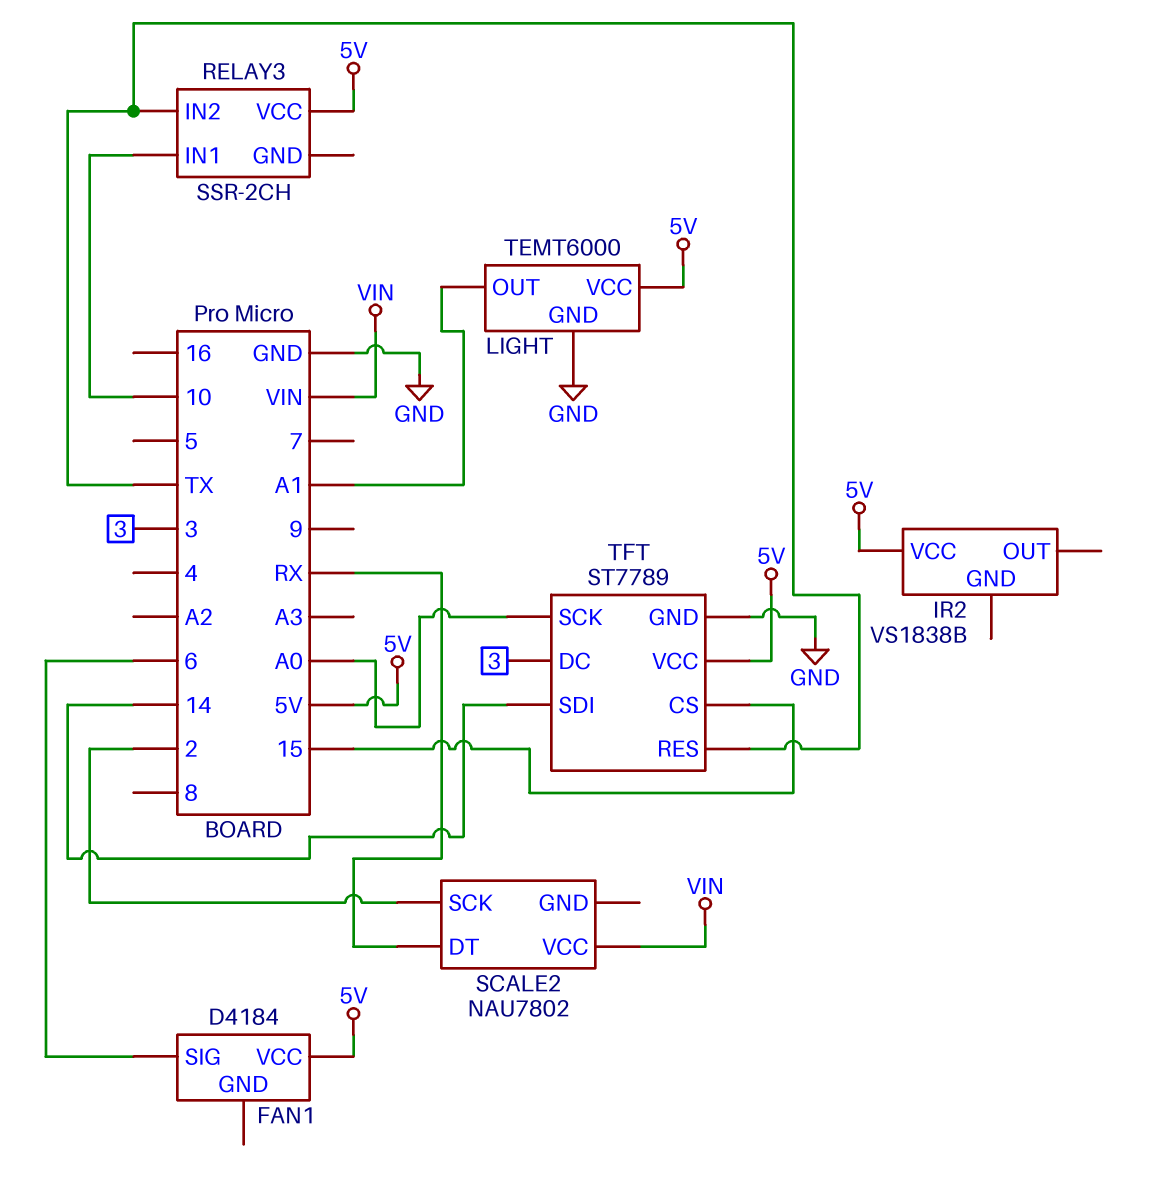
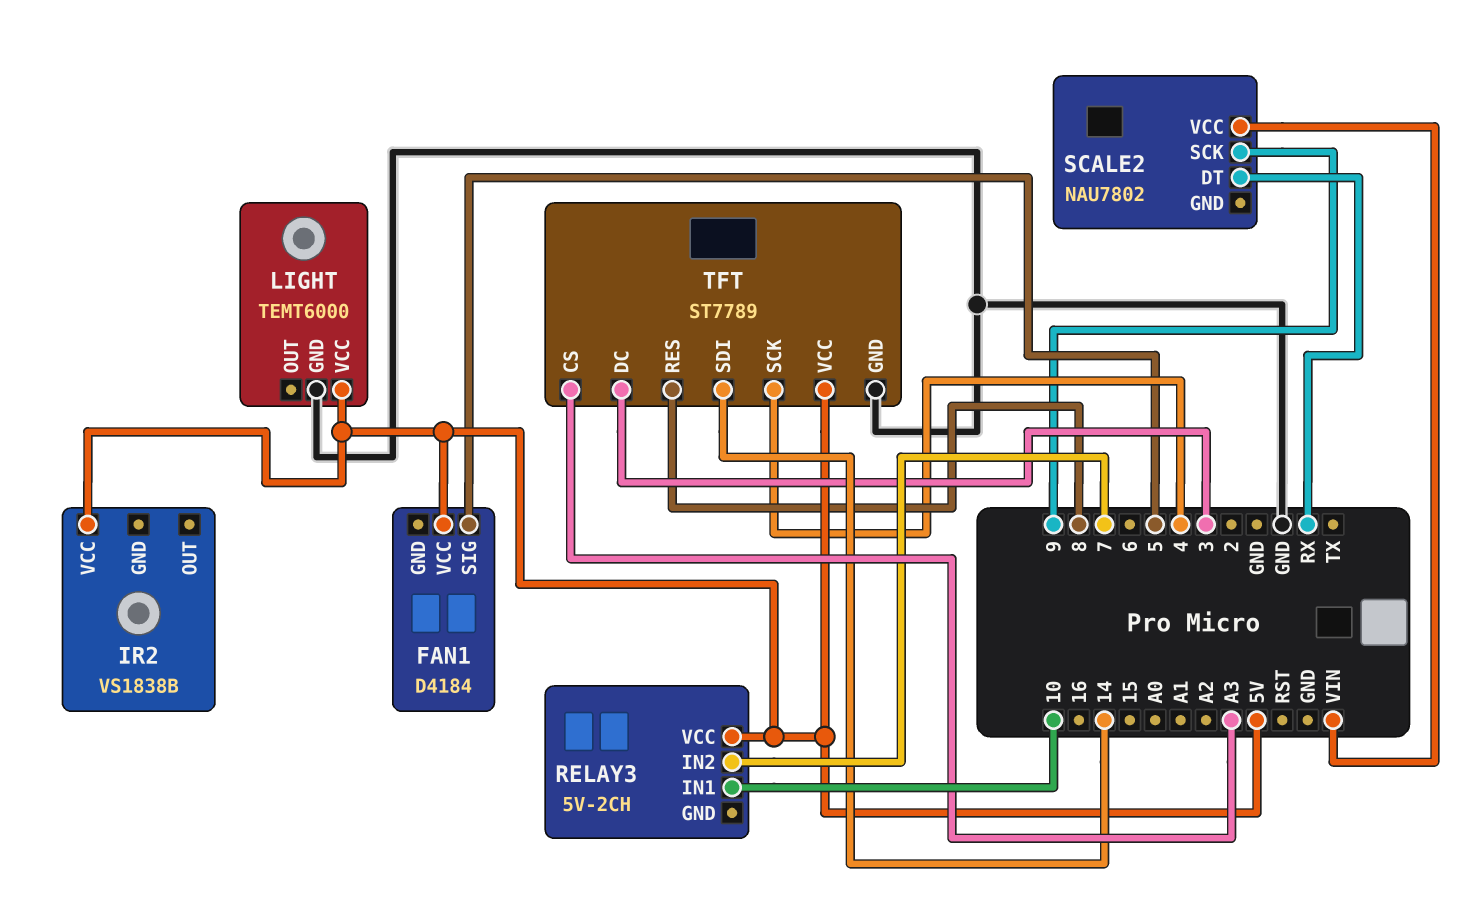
FAN1 pin SIG: 6 -> 5
LIGHT pin OUT: A1 -> none
RELAY3: SSR-2CH -> 5V-2CH
RELAY3 pin IN2: TX -> 7
SCALE2 pin SCK: 2 -> 9
TFT pin CS: 15 -> A3
TFT pin RES: TX -> 8
TFT pin SCK: A0 -> 4

